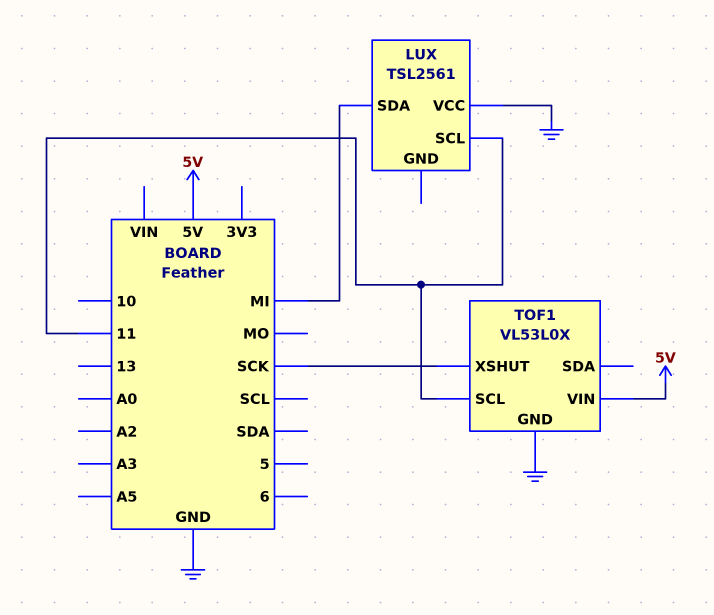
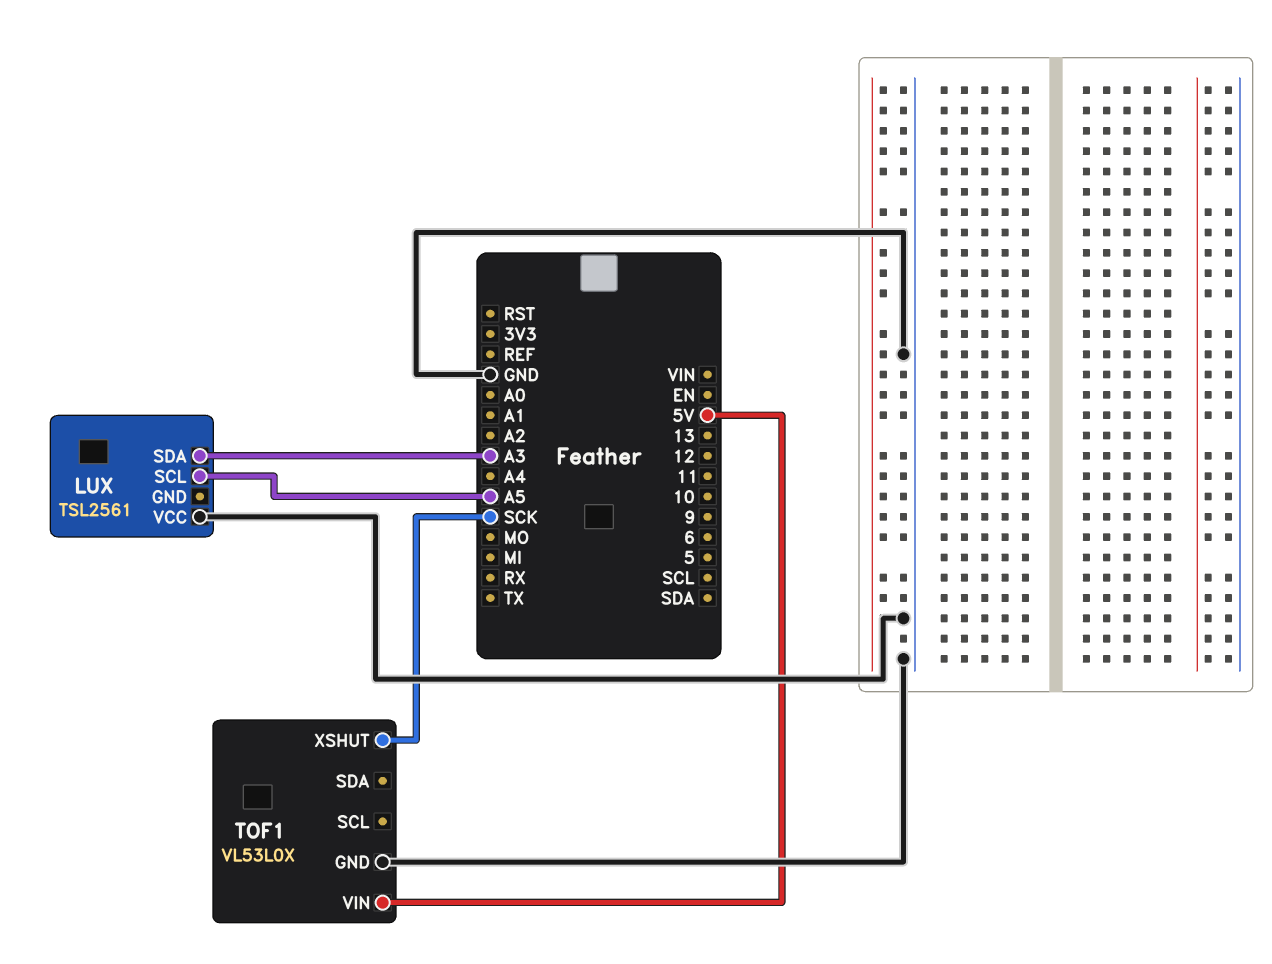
LUX pin SCL: 11 -> A5
LUX pin SDA: MI -> A3
TOF1 pin SCL: 11 -> none

